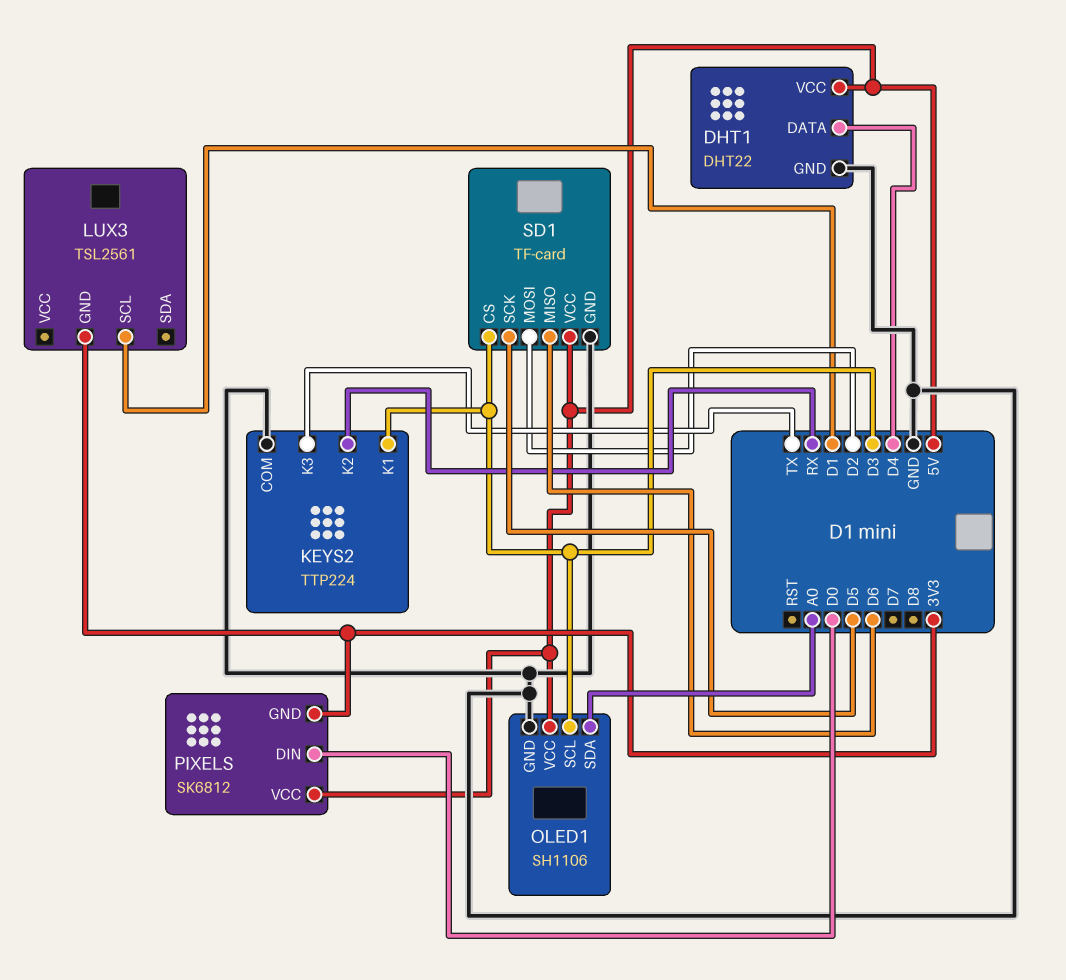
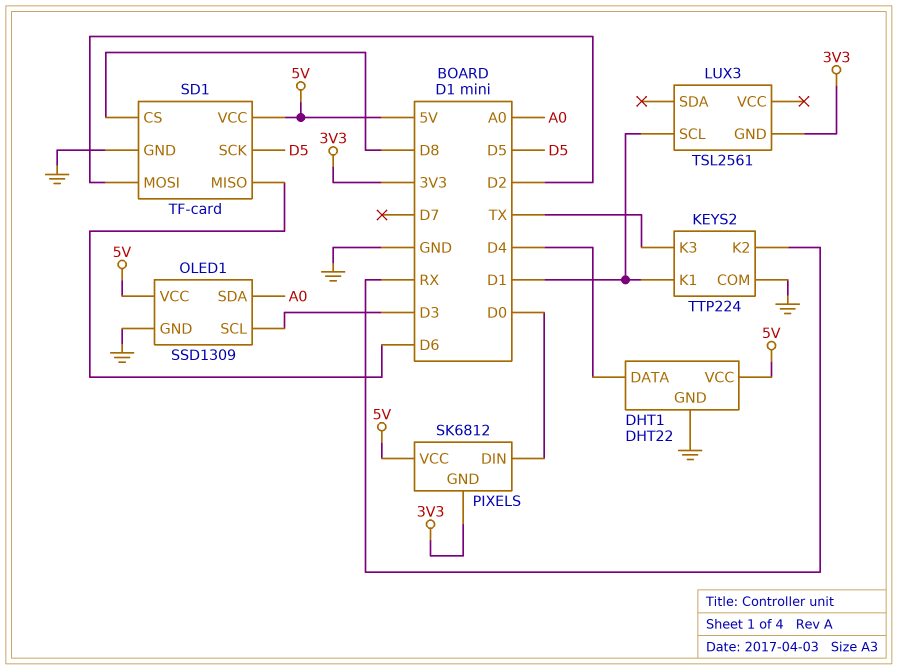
KEYS2 pin K1: D3 -> D1
OLED1: SH1106 -> SSD1309
SD1 pin CS: D3 -> D8

